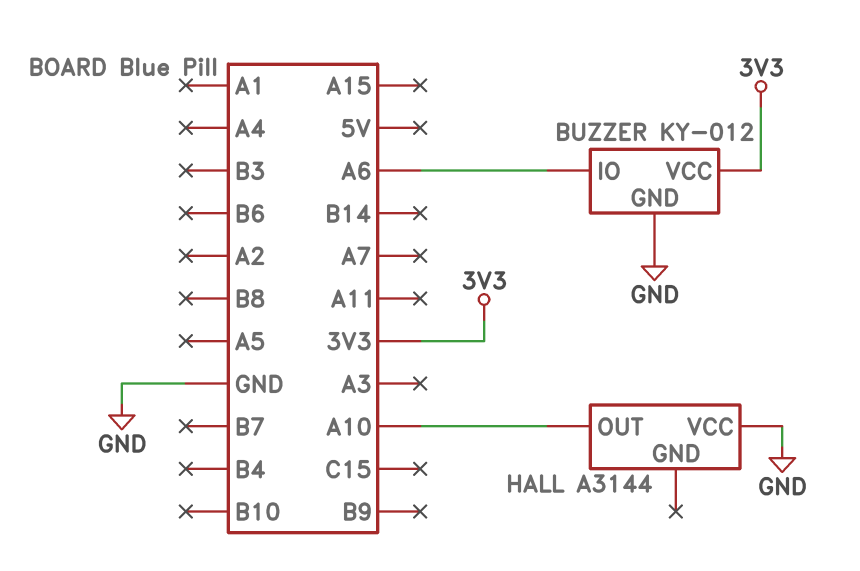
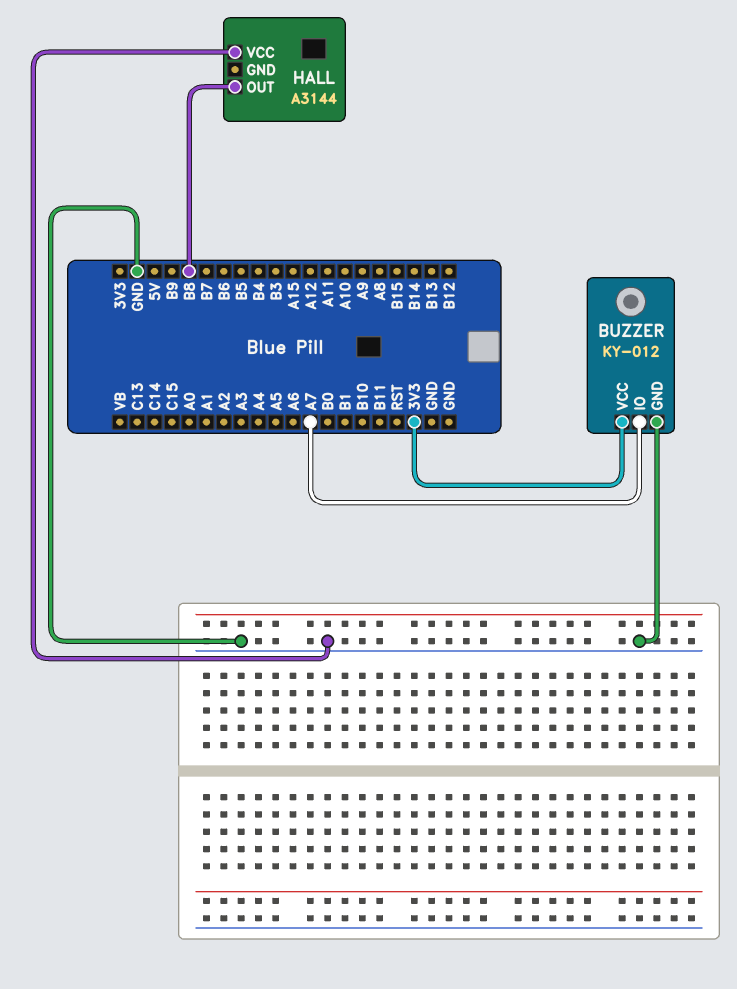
BUZZER pin IO: A6 -> A7
HALL pin OUT: A10 -> B8

